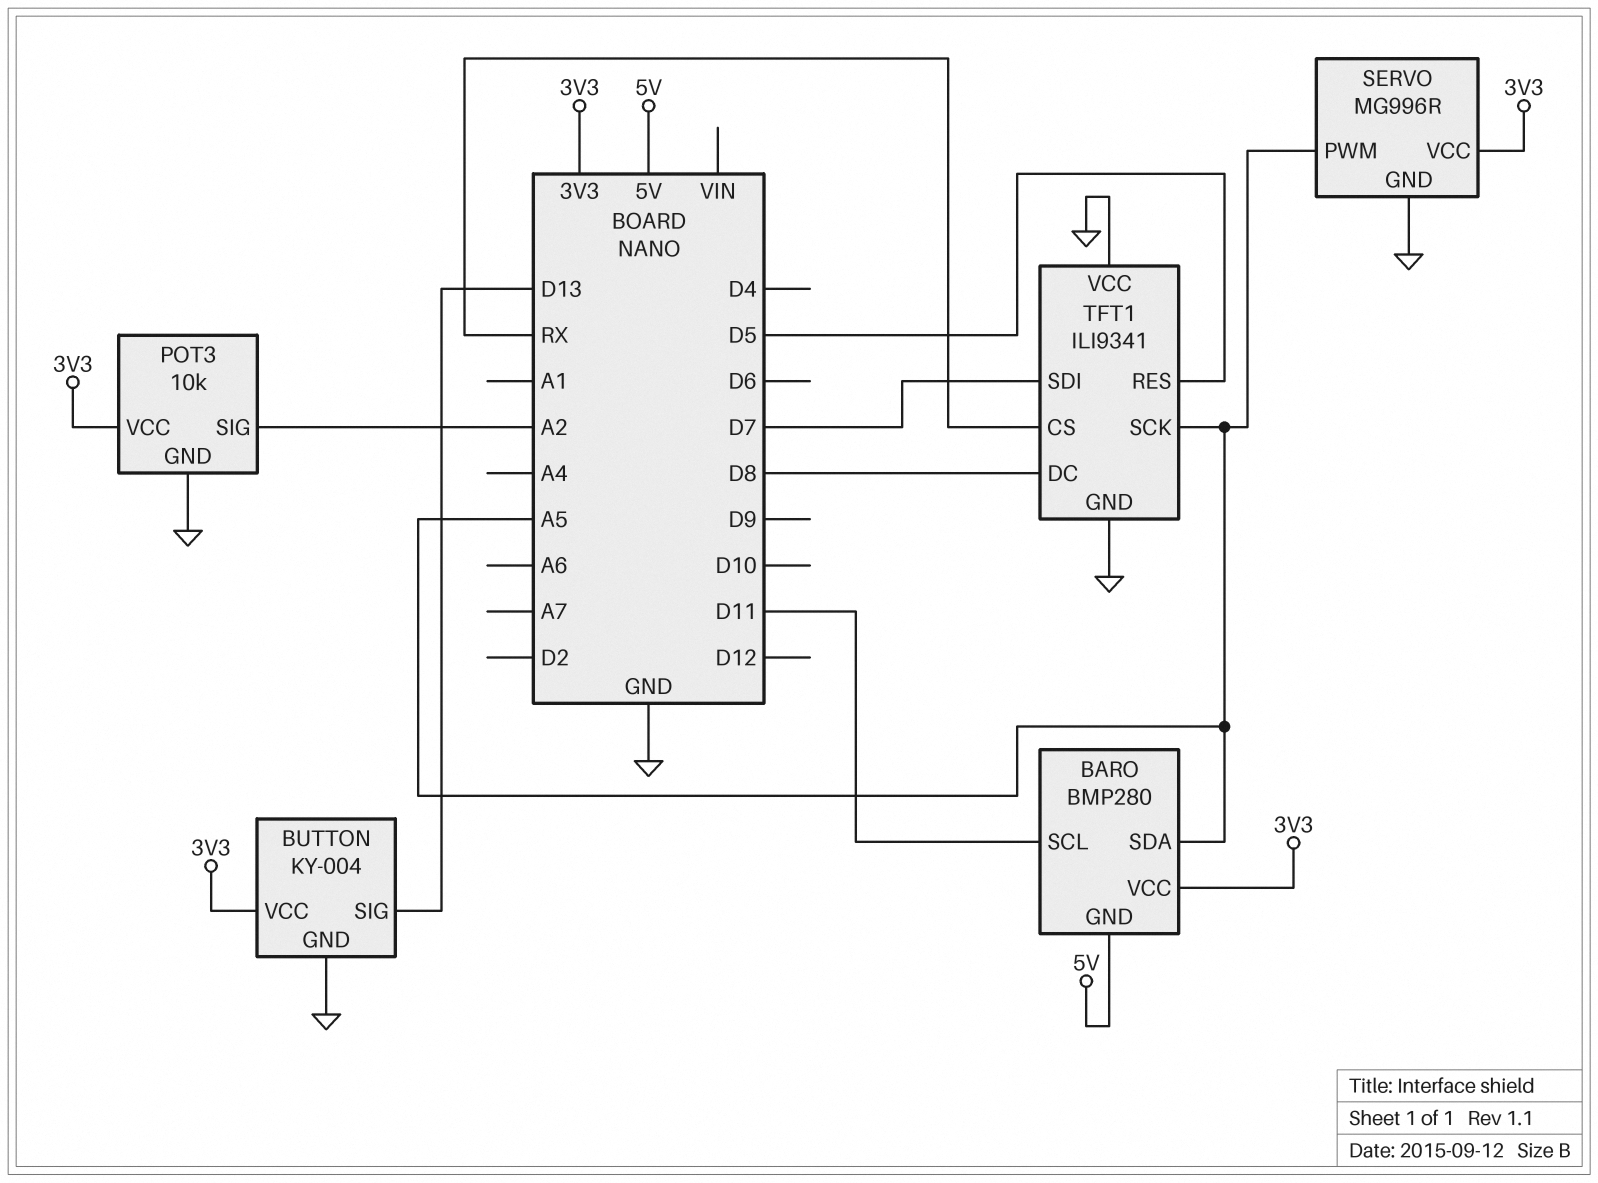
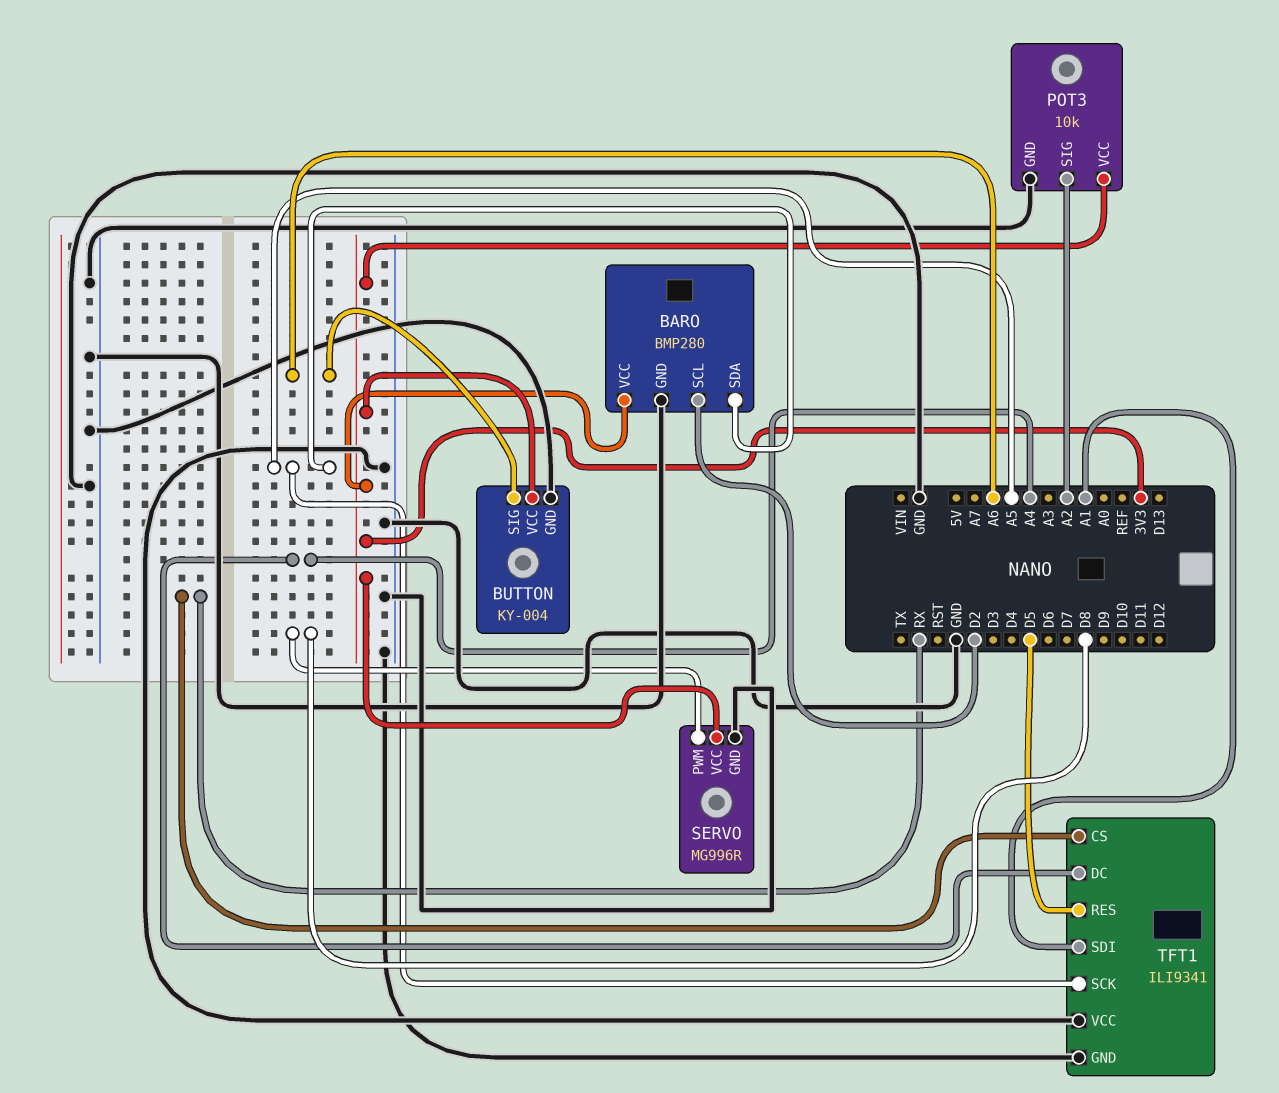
BARO pin GND: 5V -> GND
BARO pin SCL: D11 -> D2
BUTTON pin SIG: D13 -> A6
SERVO pin PWM: A5 -> D8
TFT1 pin DC: D8 -> A4
TFT1 pin SDI: D7 -> A1

